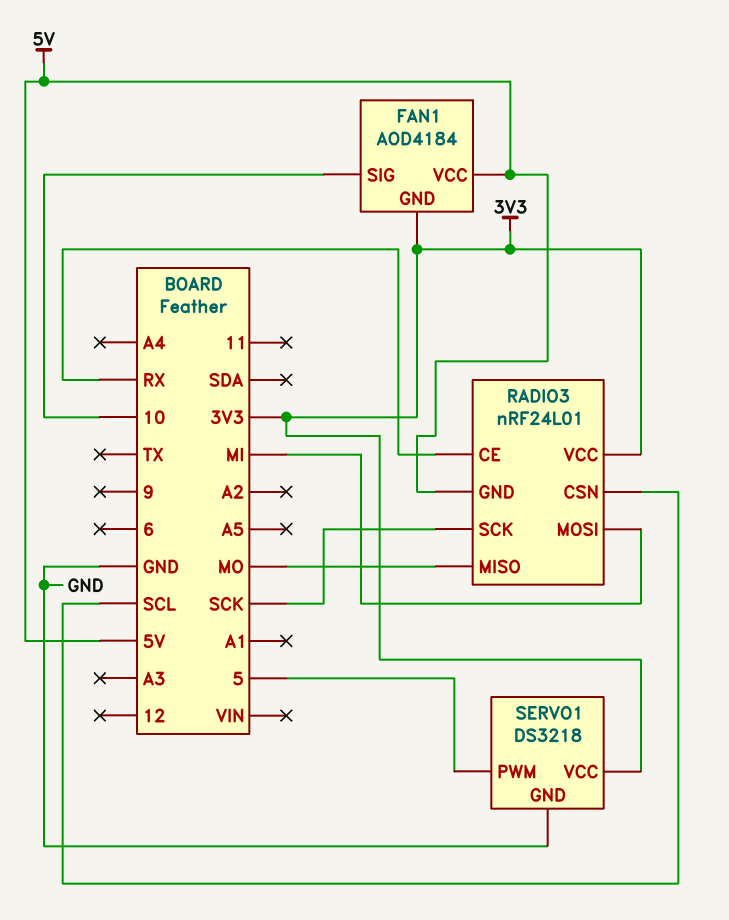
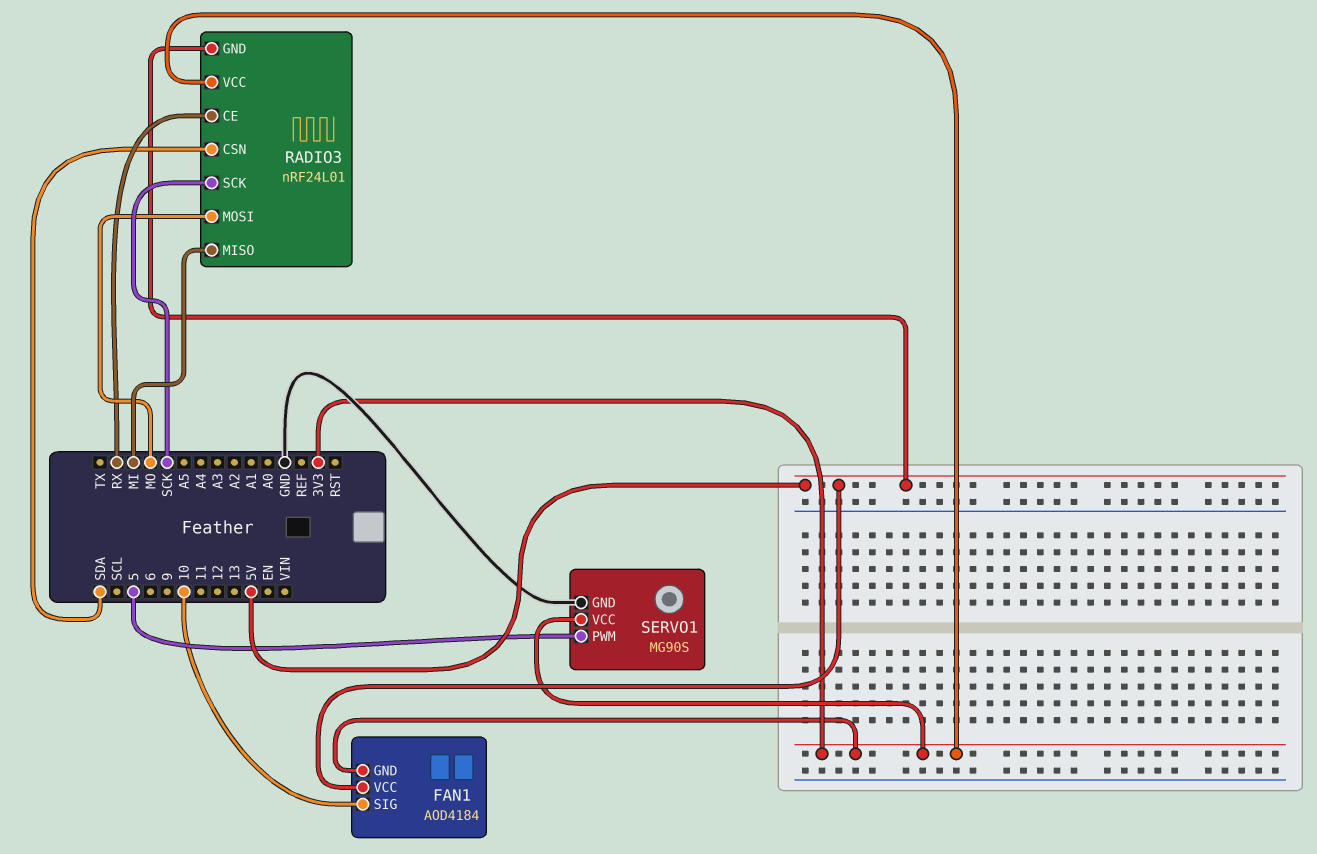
RADIO3 pin CSN: SCL -> SDA
RADIO3 pin MISO: MO -> MI
RADIO3 pin MOSI: MI -> MO
SERVO1: DS3218 -> MG90S

